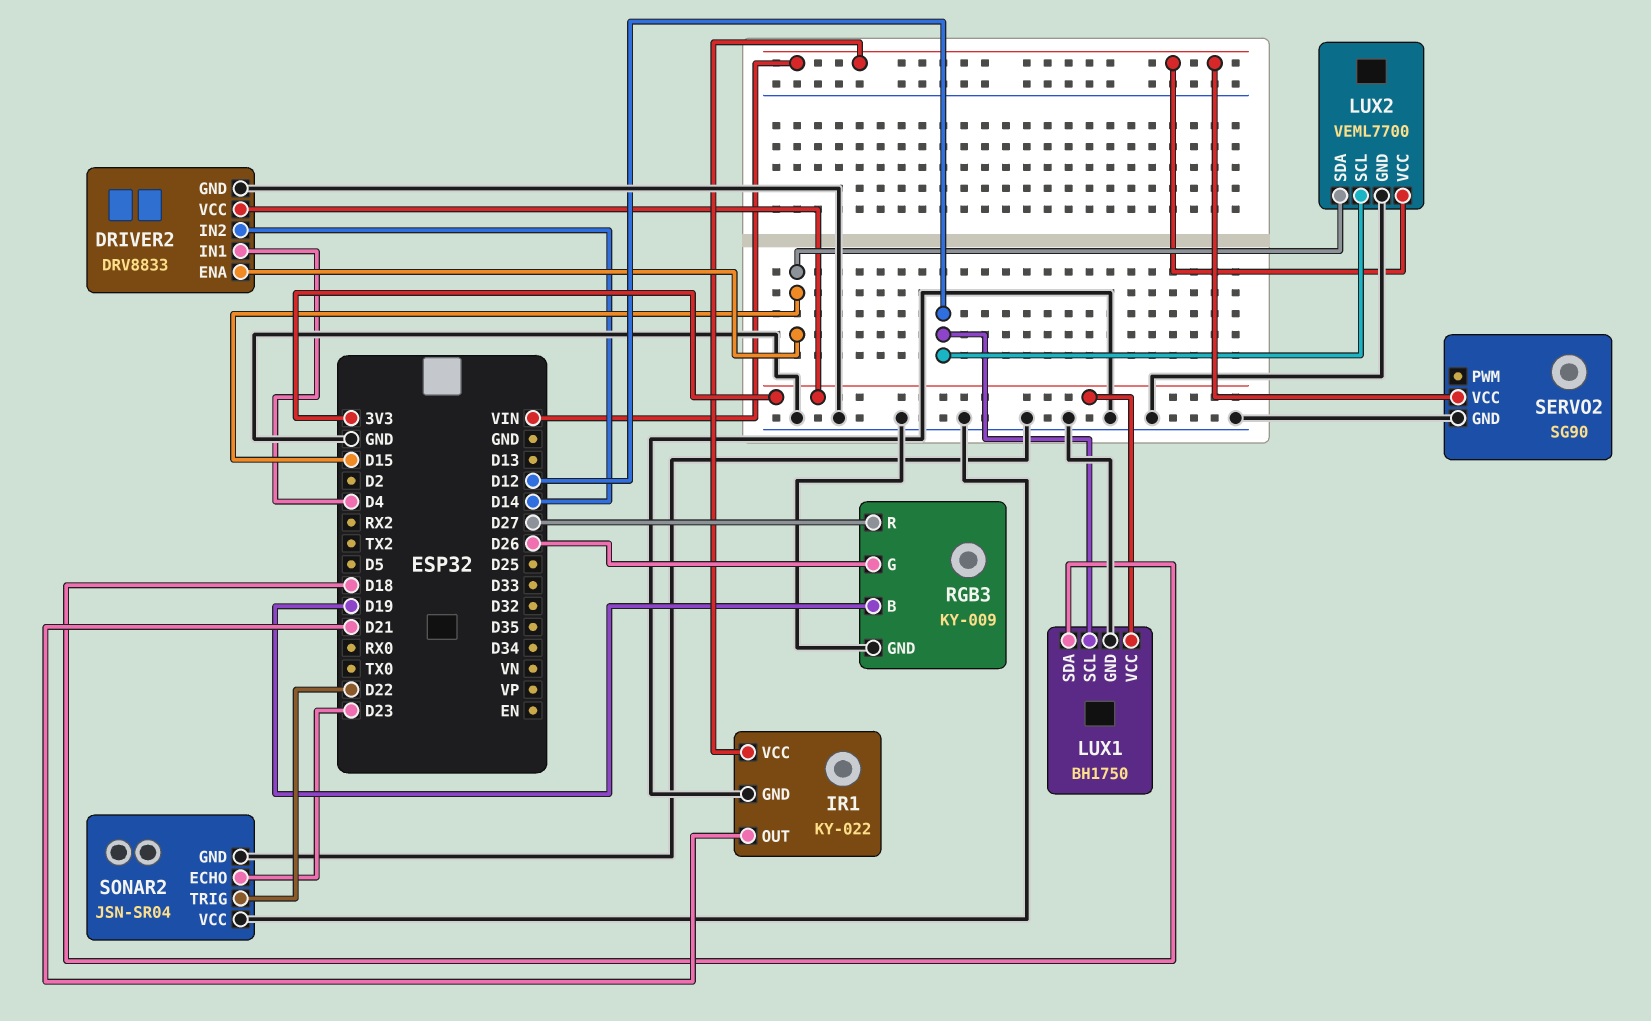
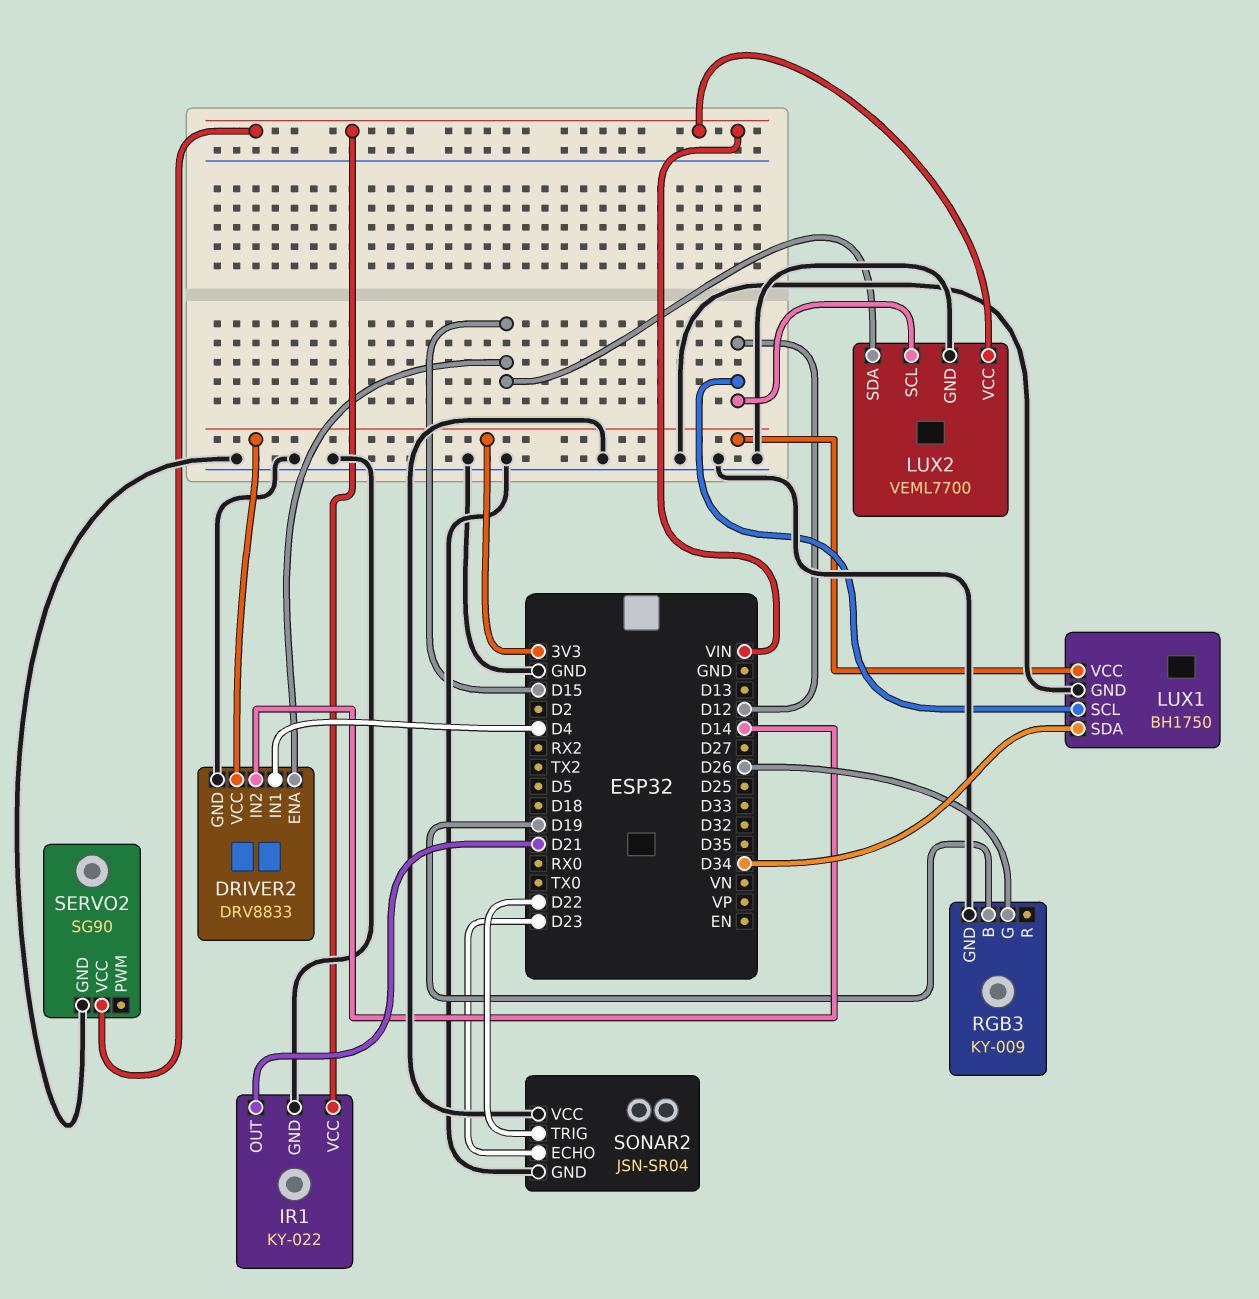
LUX1 pin SDA: D18 -> D34
RGB3 pin R: D27 -> none

